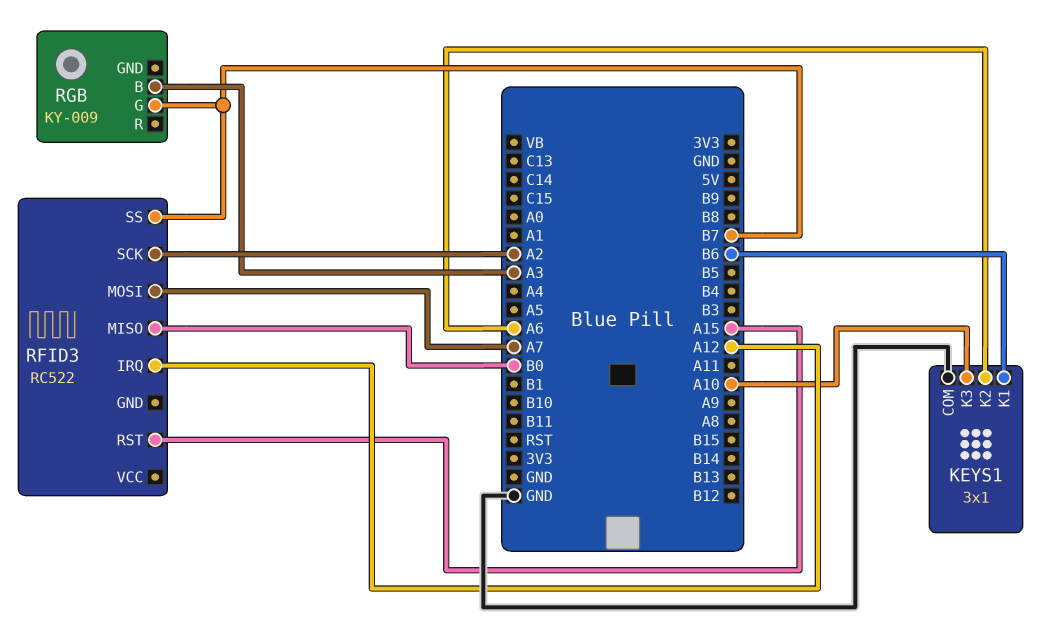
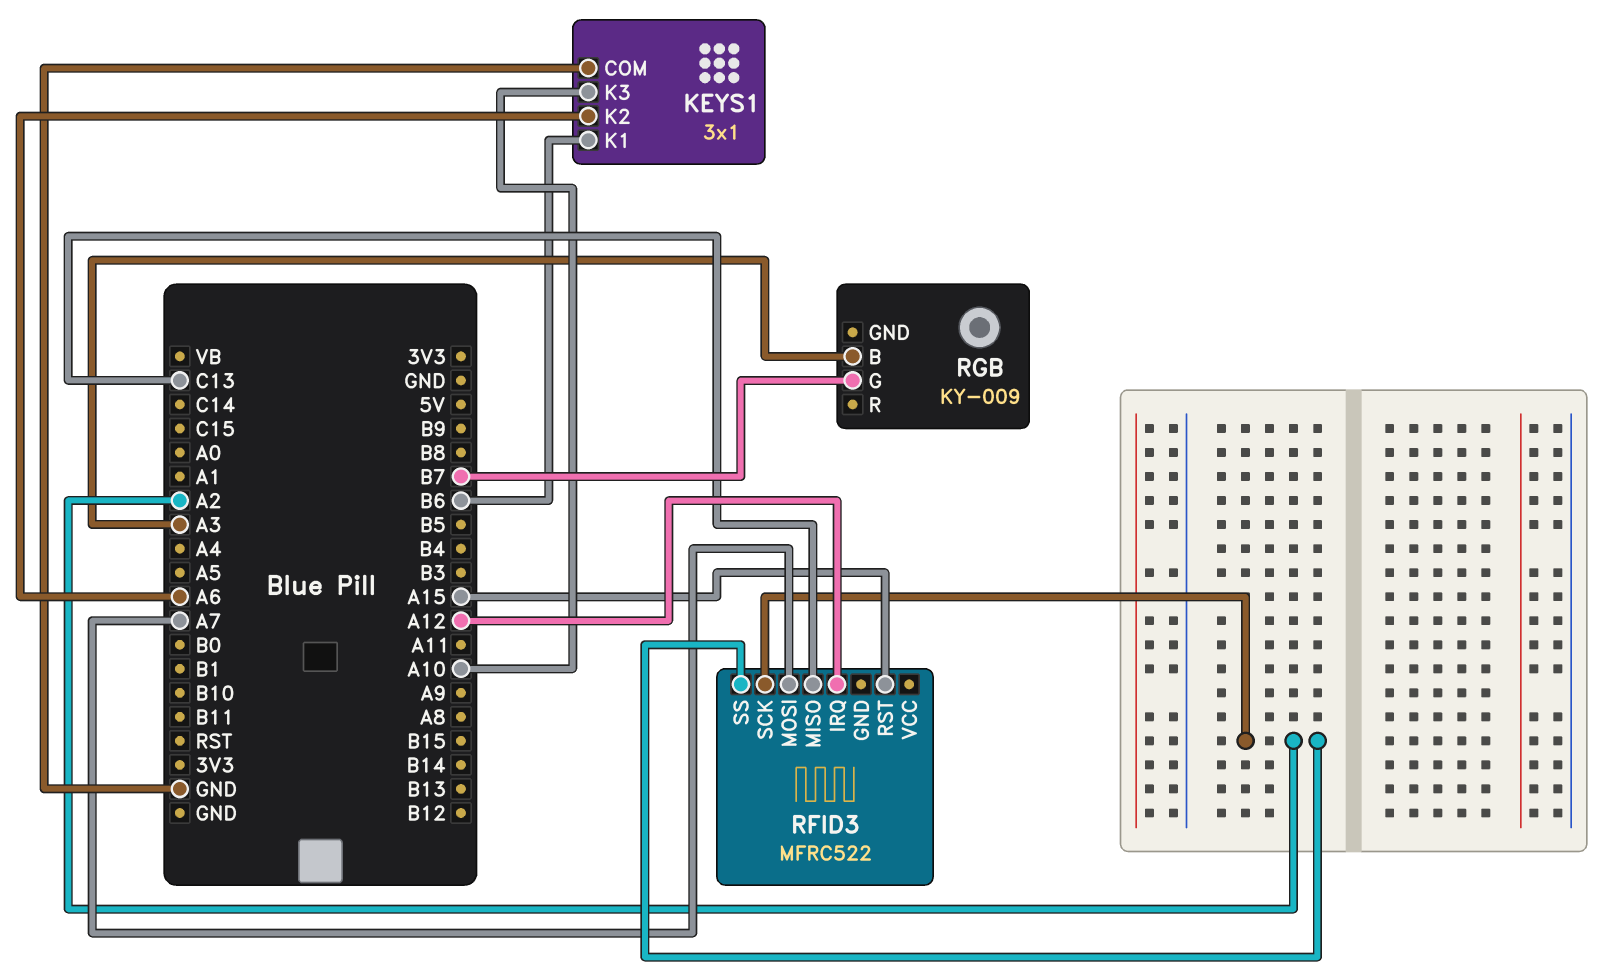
RFID3: RC522 -> MFRC522
RFID3 pin MISO: B0 -> C13
RFID3 pin SS: B7 -> A2

